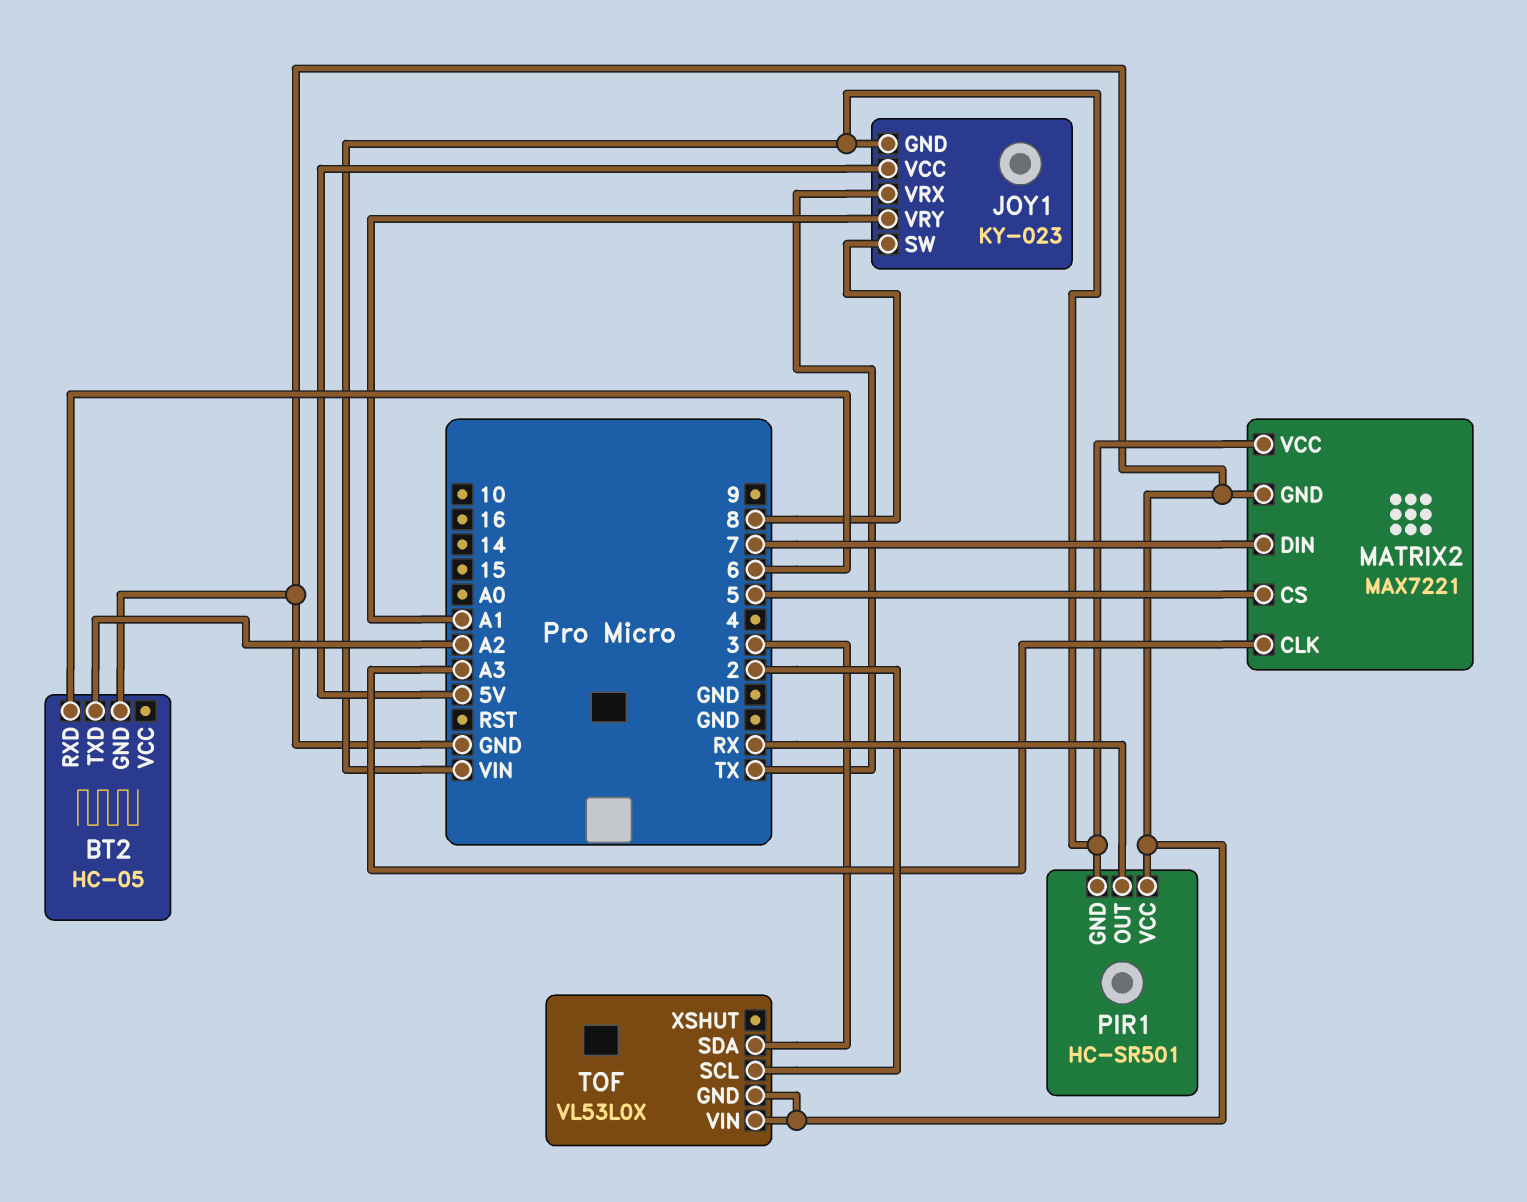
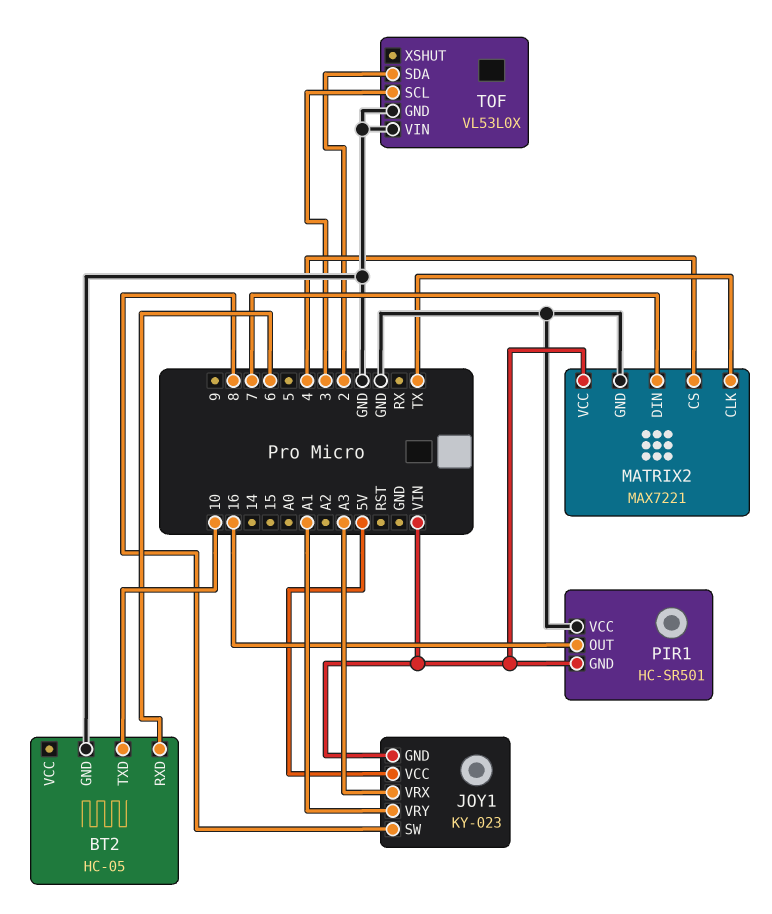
BT2 pin TXD: A2 -> 10
JOY1 pin VRX: TX -> A3
MATRIX2 pin CLK: A3 -> TX
MATRIX2 pin CS: 5 -> 4
PIR1 pin OUT: RX -> 16
TOF pin SCL: 2 -> 3
TOF pin SDA: 3 -> 2

